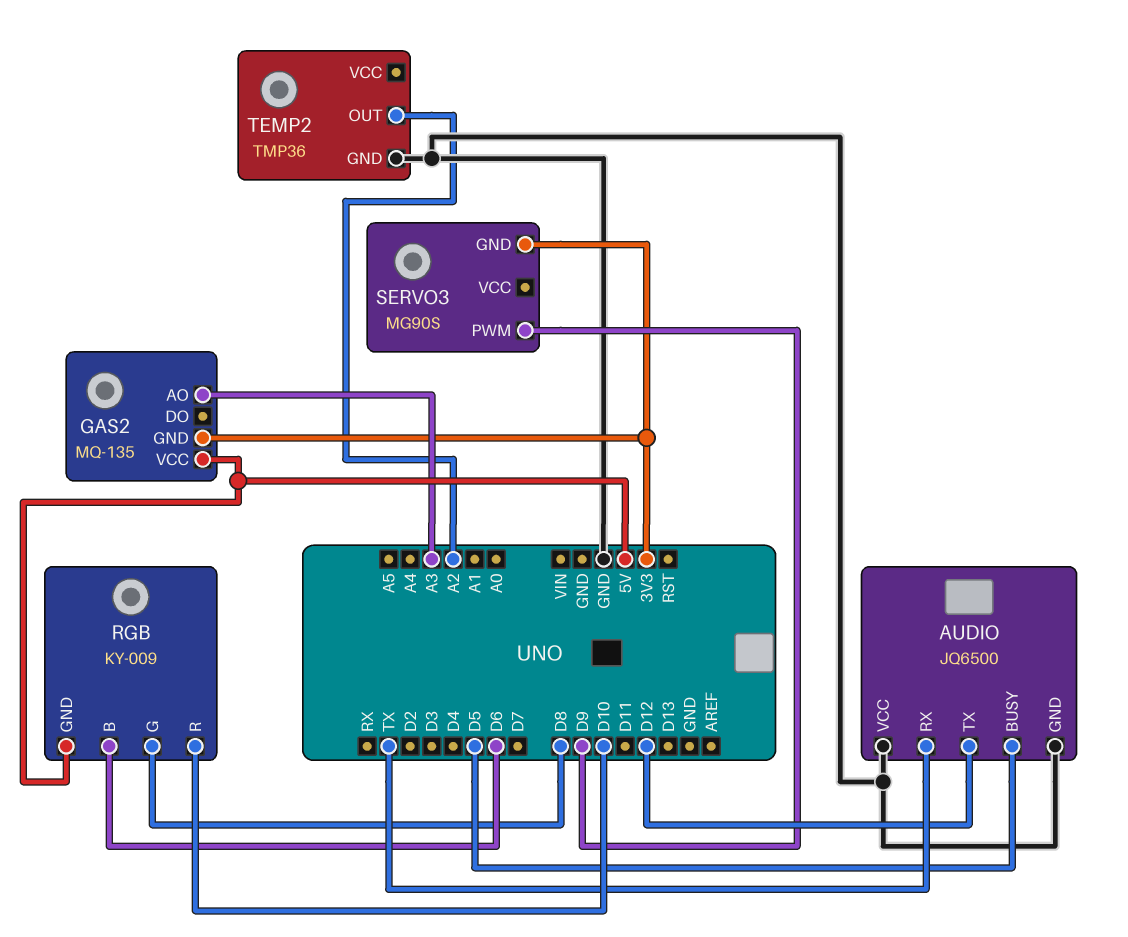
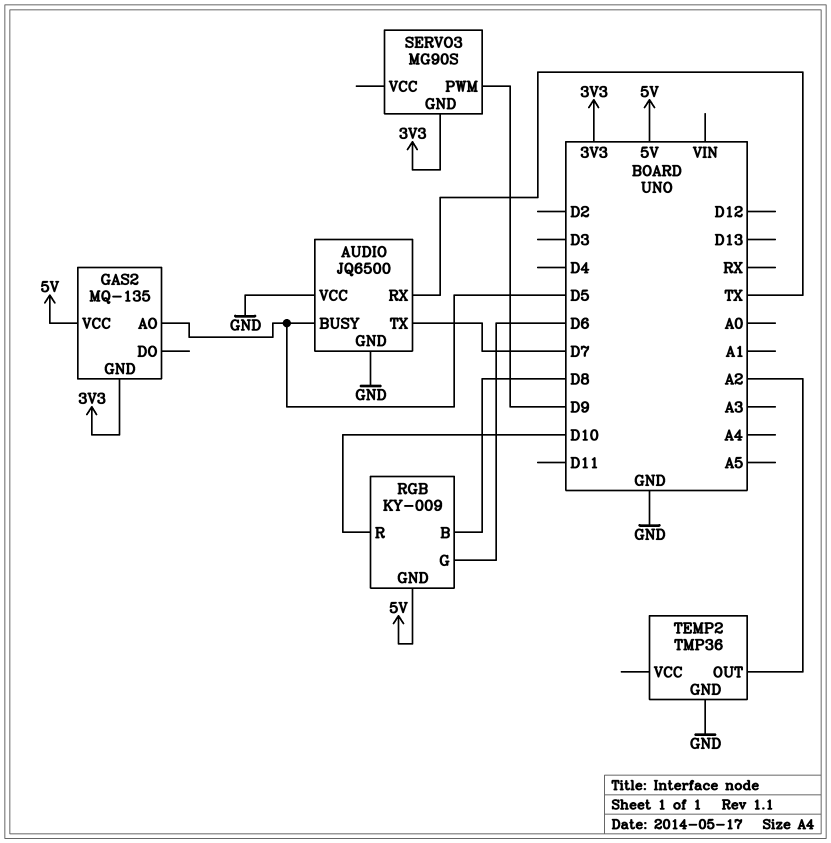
AUDIO pin TX: D12 -> D7
GAS2 pin AO: A3 -> D5
RGB pin B: D6 -> D8
RGB pin G: D8 -> D6

